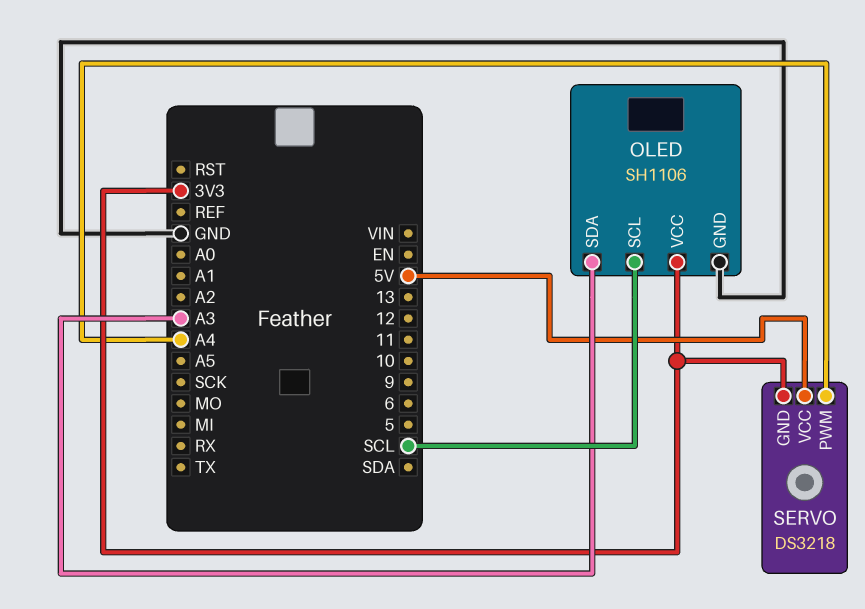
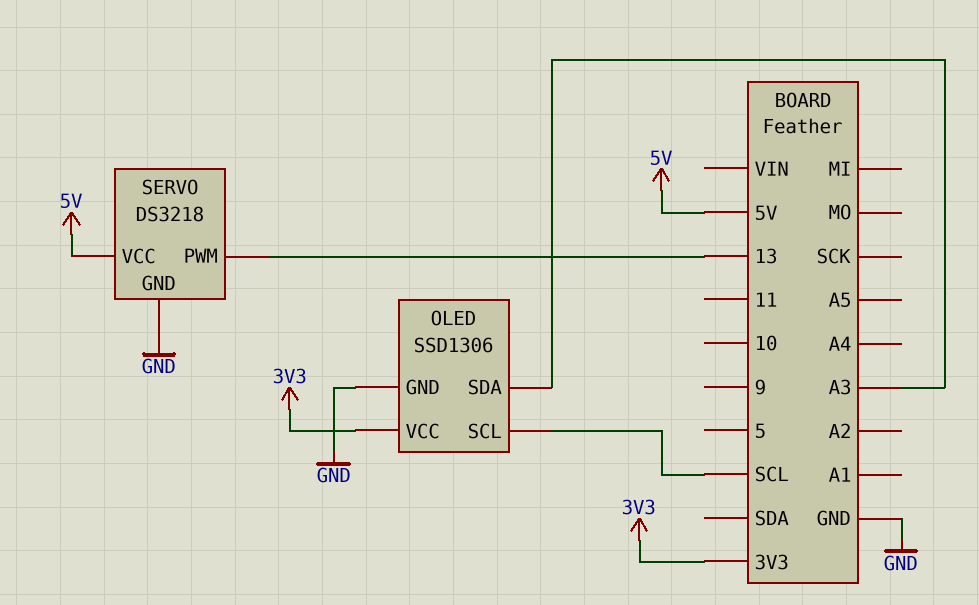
OLED: SH1106 -> SSD1306
SERVO pin GND: 3V3 -> GND
SERVO pin PWM: A4 -> 13

